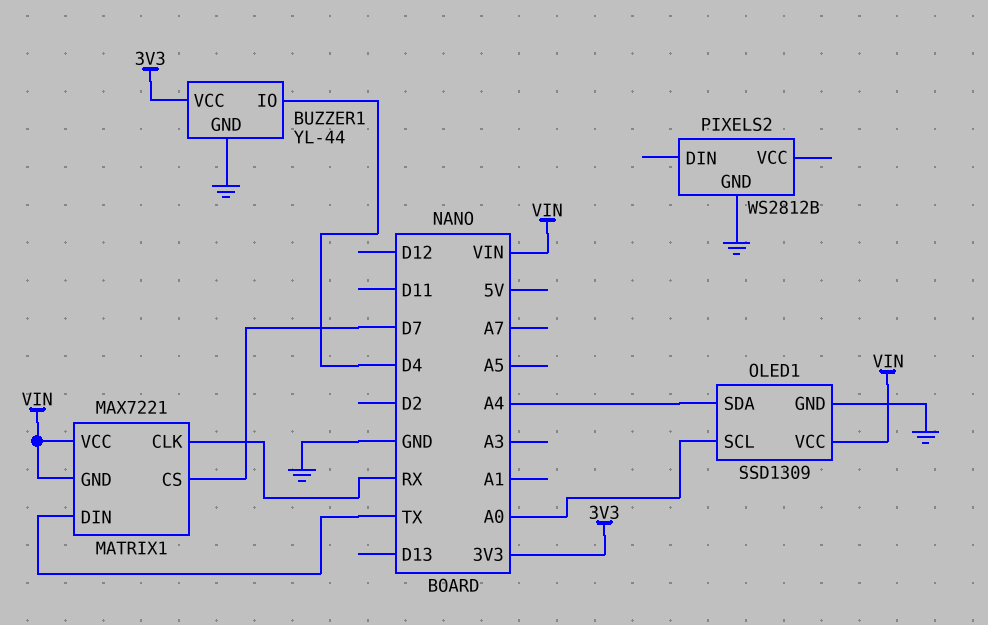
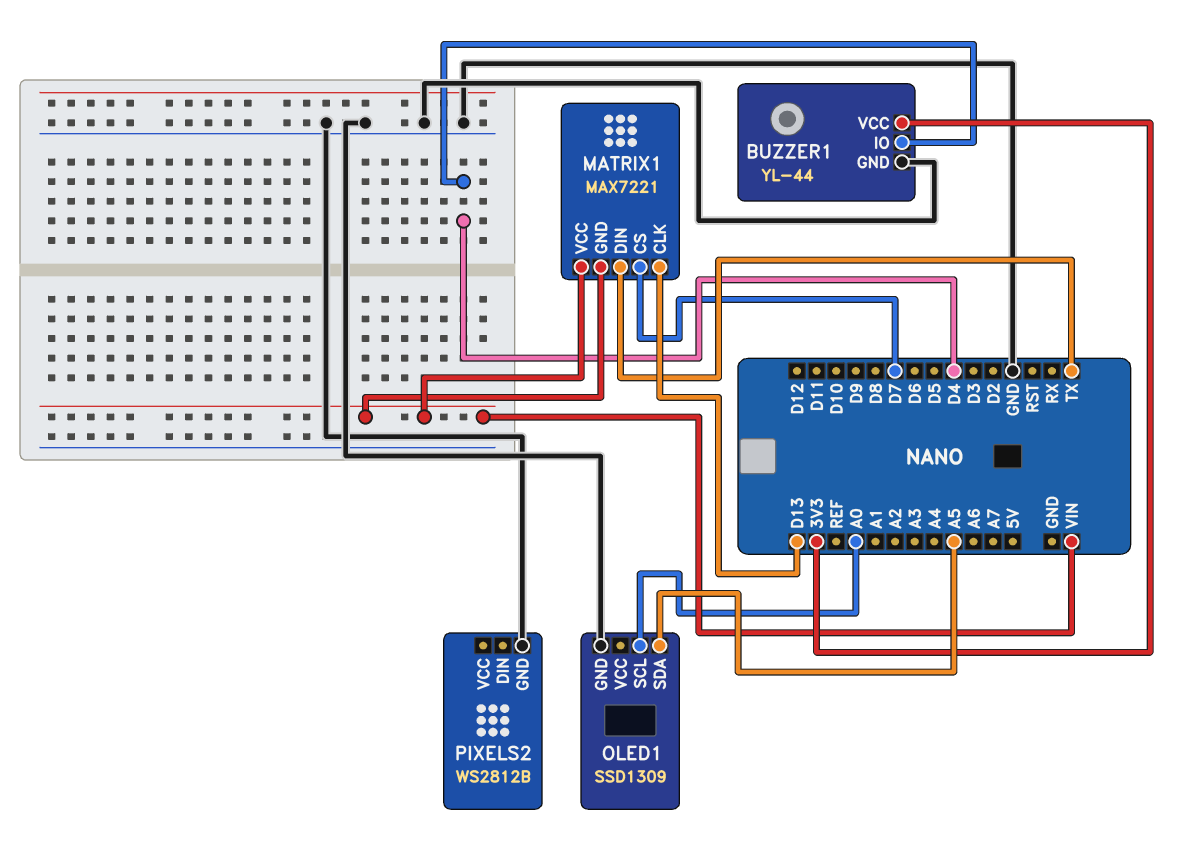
MATRIX1 pin CLK: RX -> D13
OLED1 pin SDA: A4 -> A5
OLED1 pin VCC: VIN -> none

